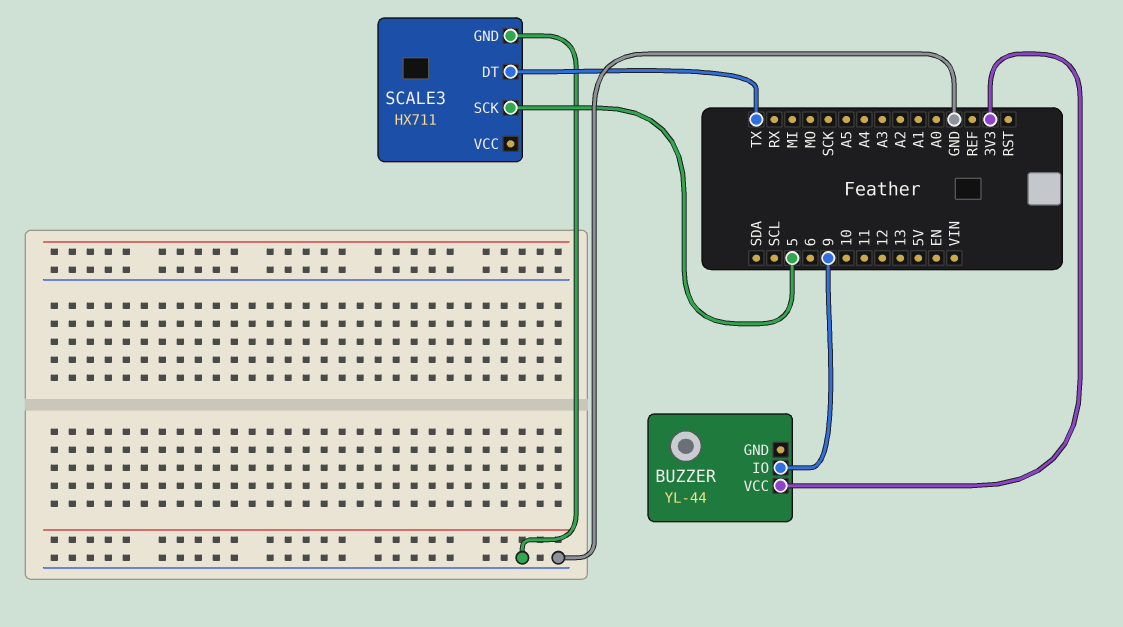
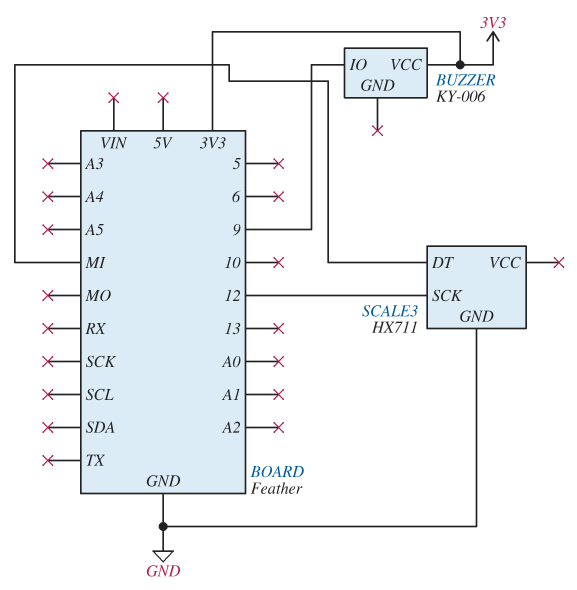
BUZZER: YL-44 -> KY-006
SCALE3 pin DT: TX -> MI
SCALE3 pin SCK: 5 -> 12

